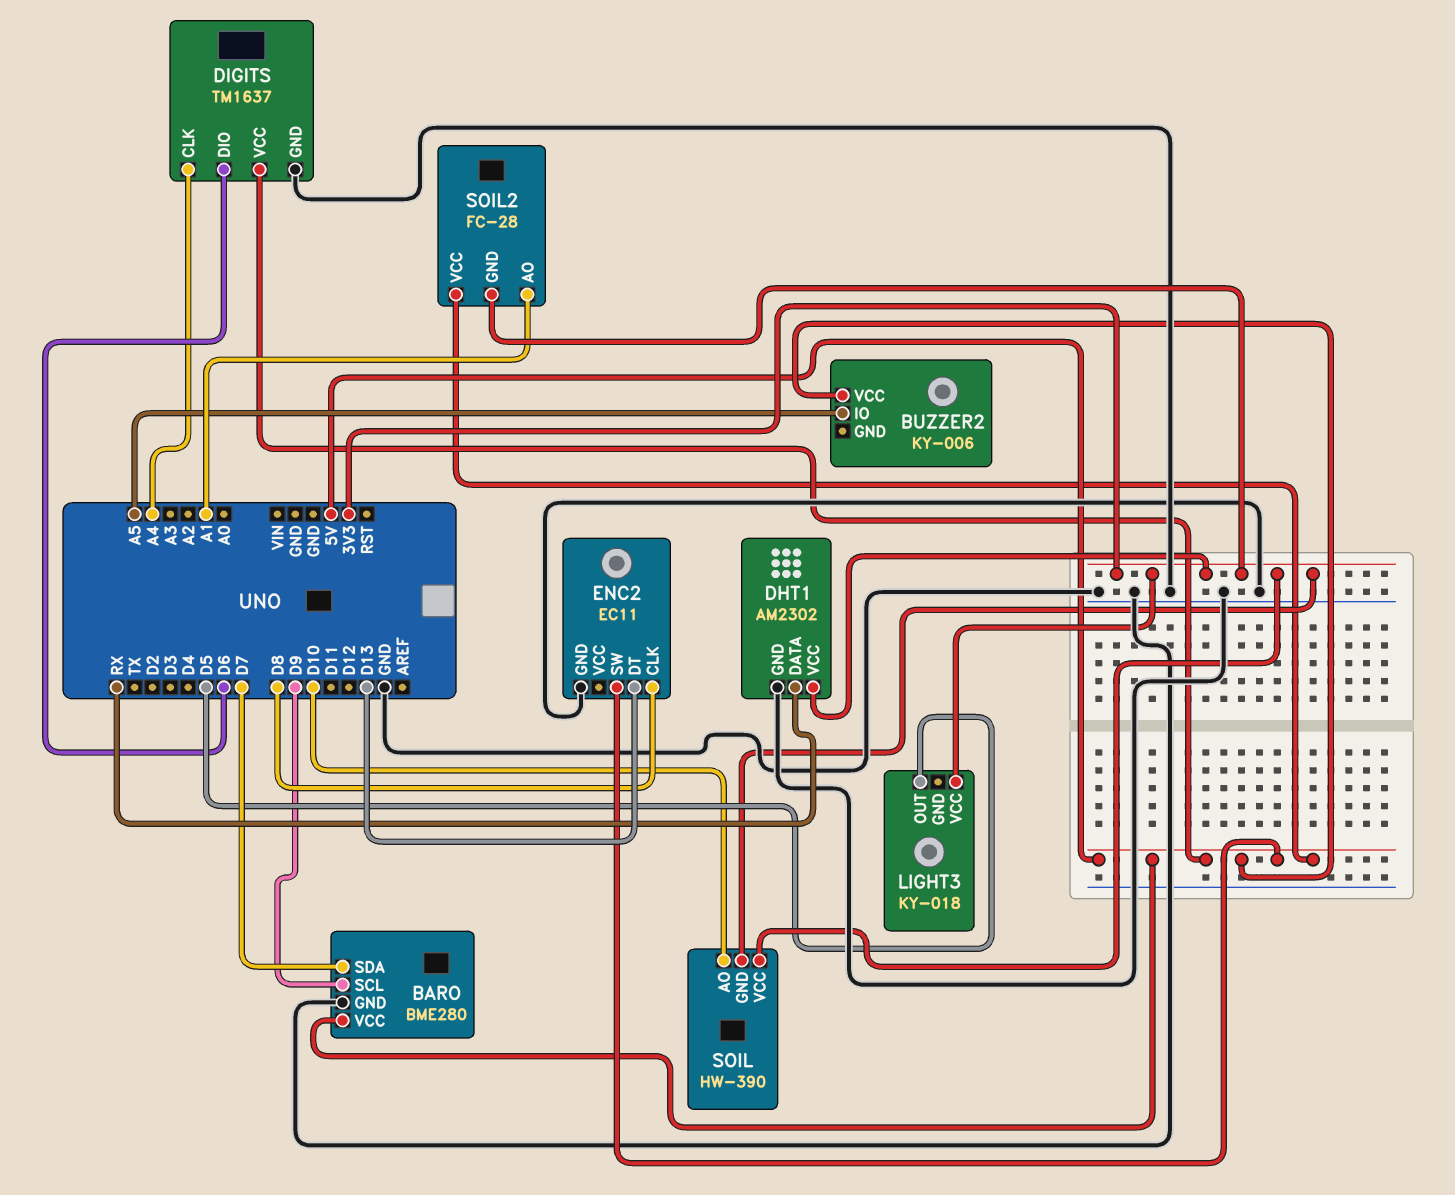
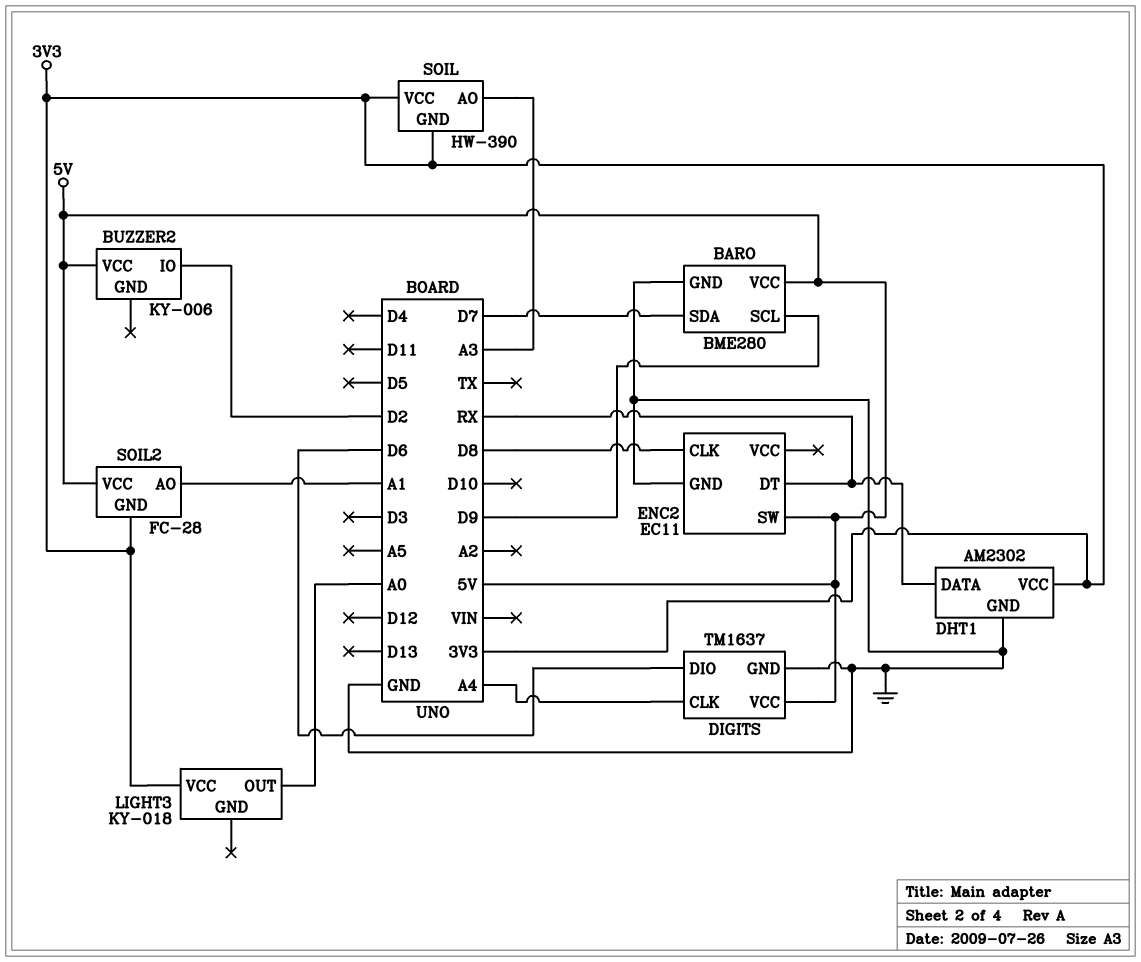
BUZZER2 pin IO: A5 -> D2
ENC2 pin DT: D13 -> RX
LIGHT3 pin OUT: D5 -> A0
SOIL pin AO: D10 -> A3

